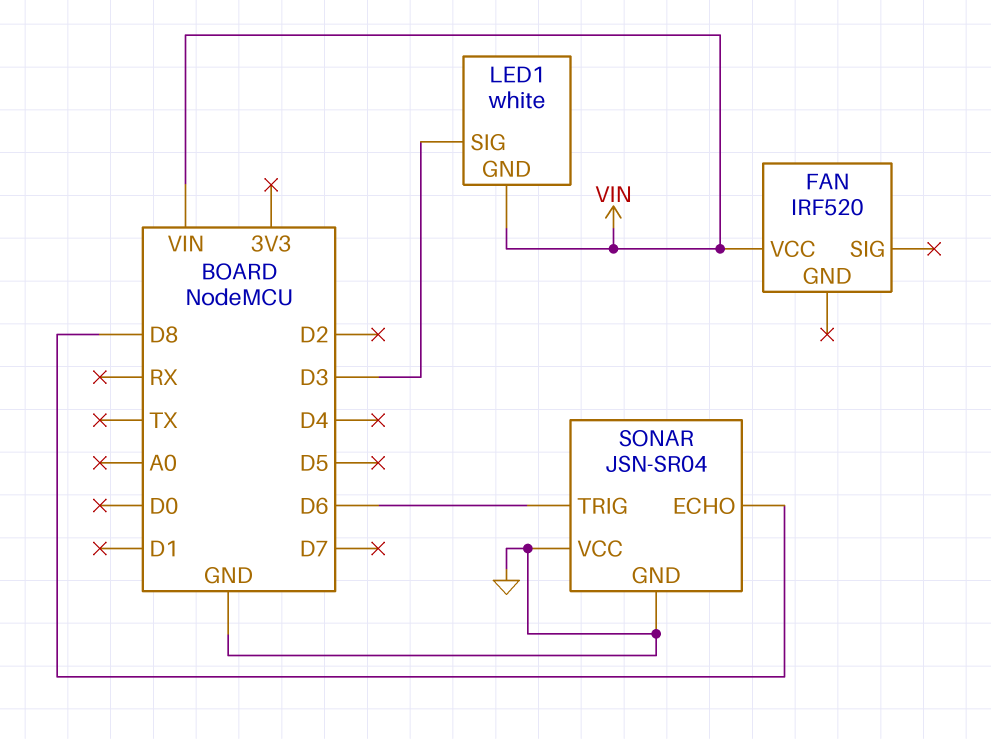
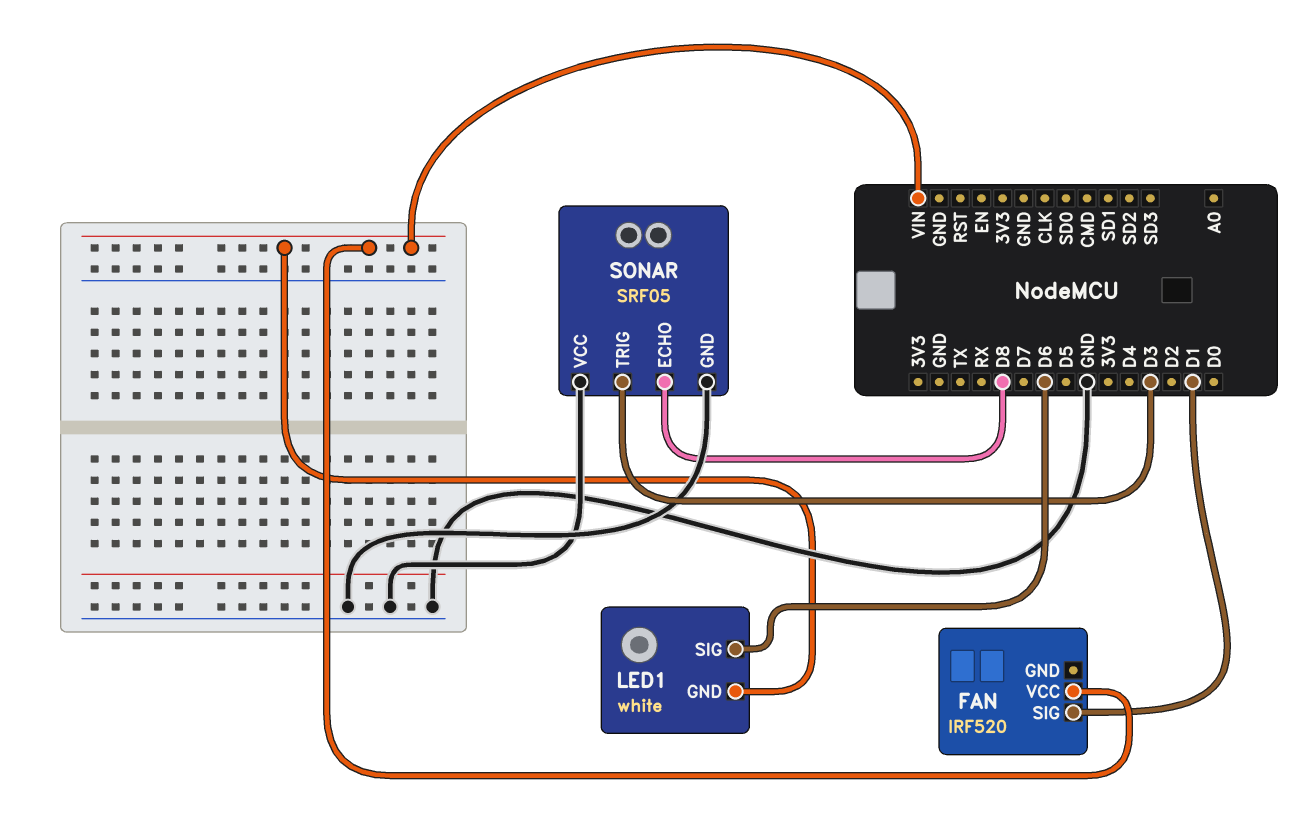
FAN pin SIG: none -> D1
LED1 pin SIG: D3 -> D6
SONAR: JSN-SR04 -> SRF05
SONAR pin TRIG: D6 -> D3

